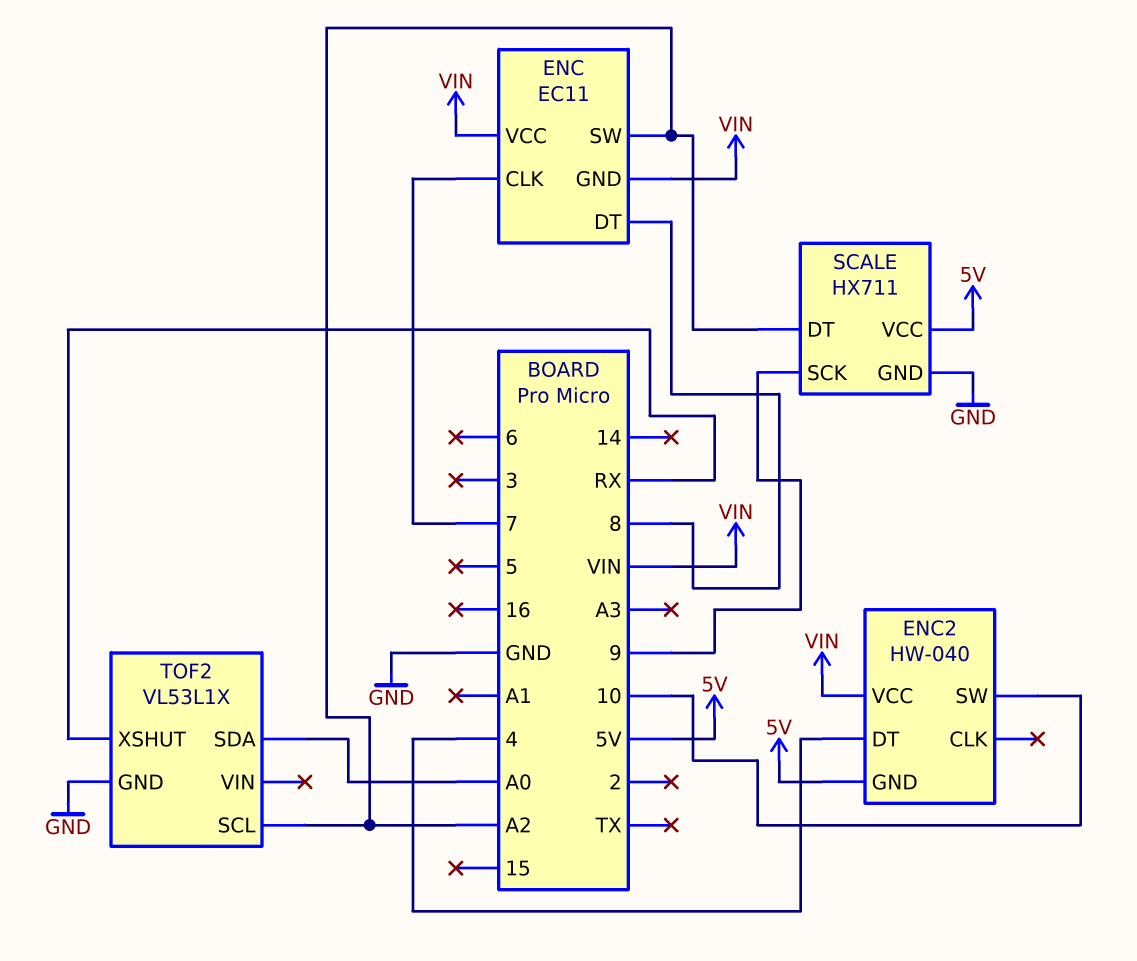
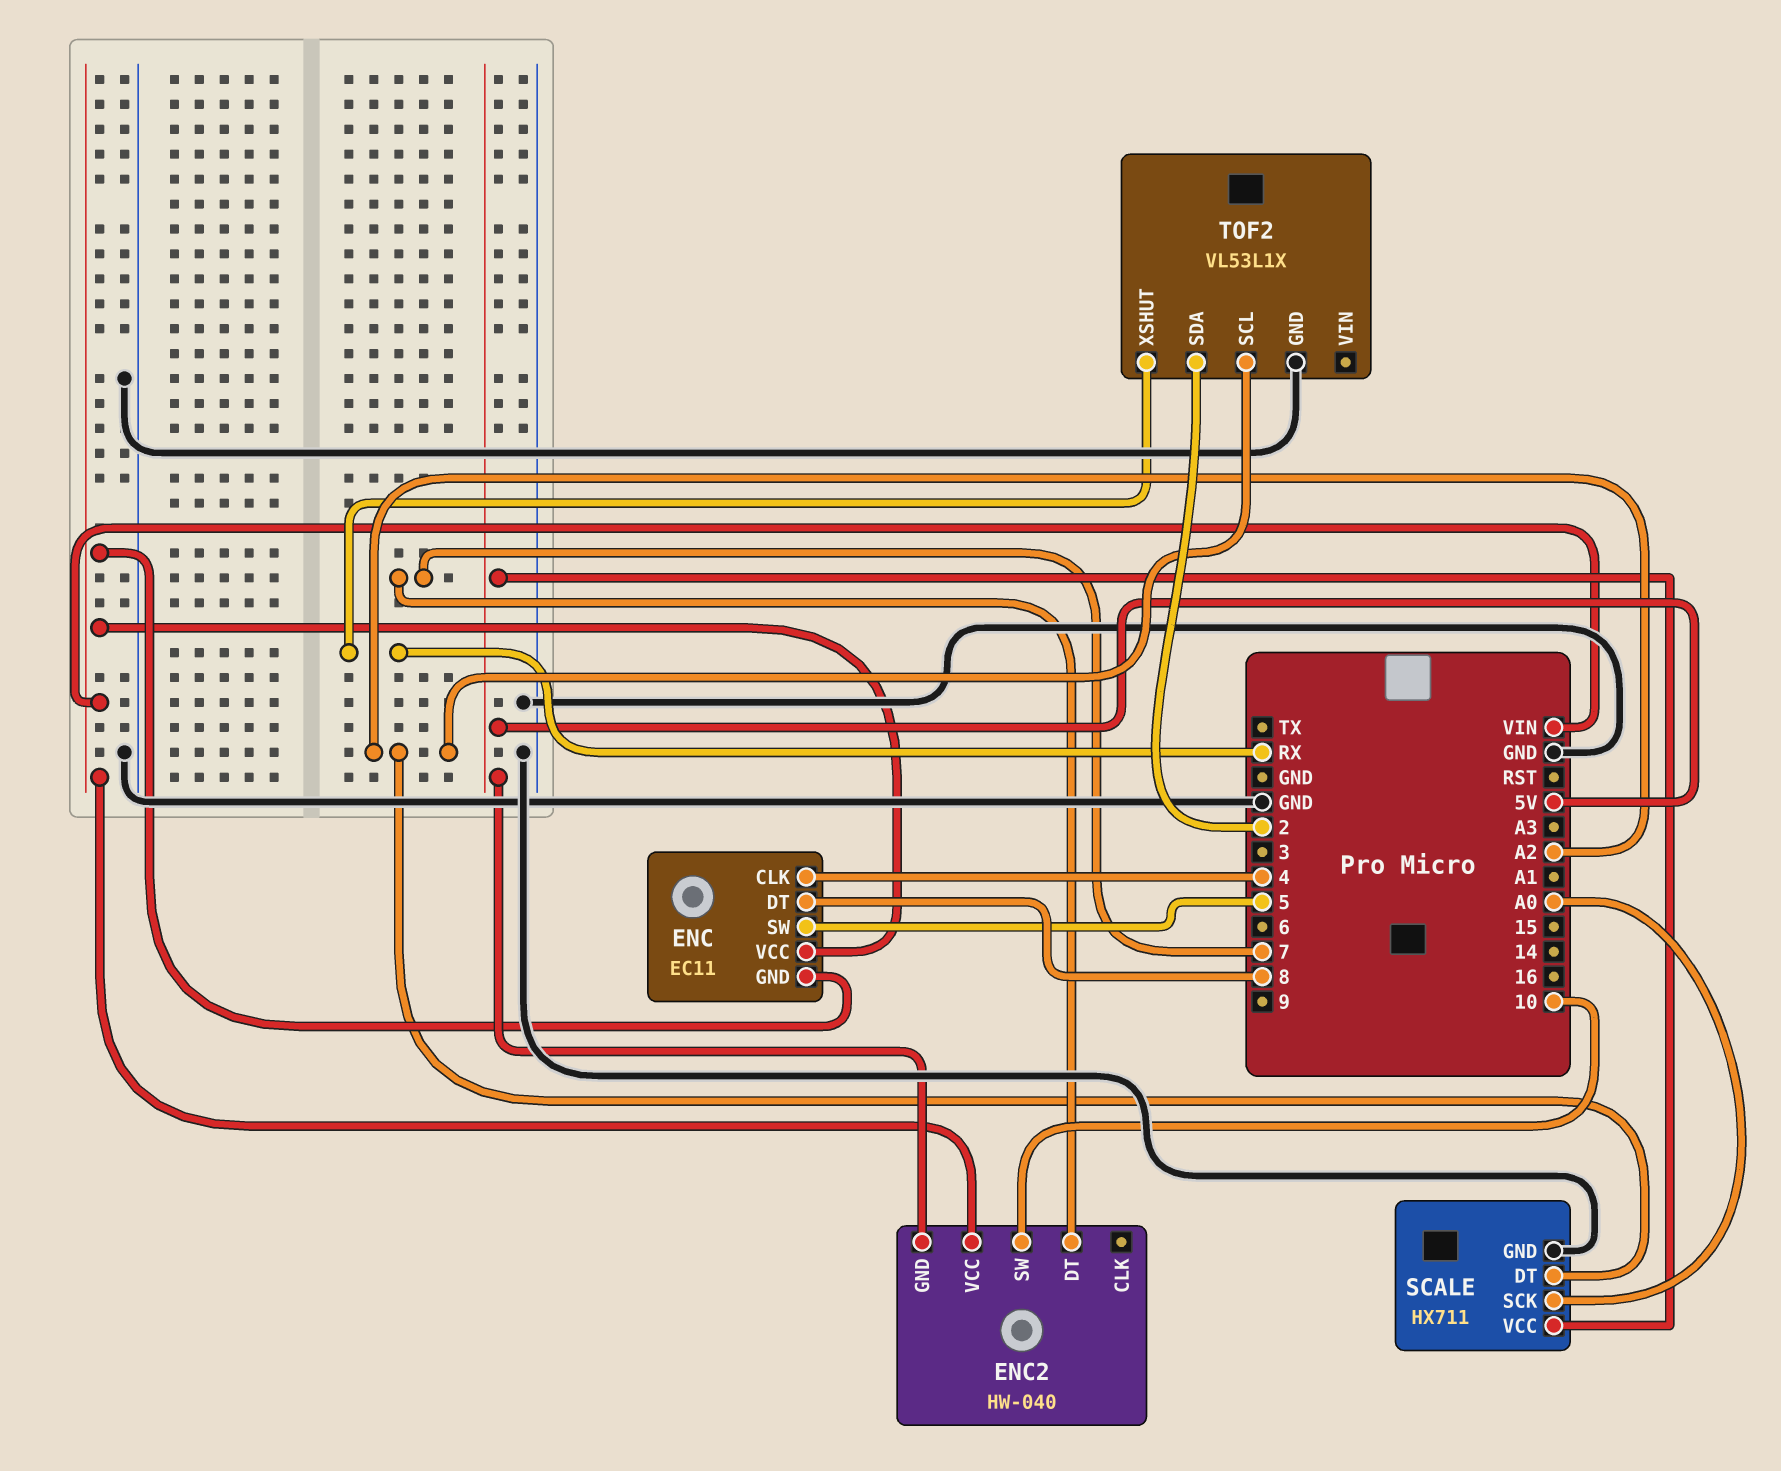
ENC pin CLK: 7 -> 4
ENC pin SW: A2 -> 5
ENC2 pin DT: 4 -> 7
SCALE pin SCK: 9 -> A0
TOF2 pin SDA: A0 -> 2

